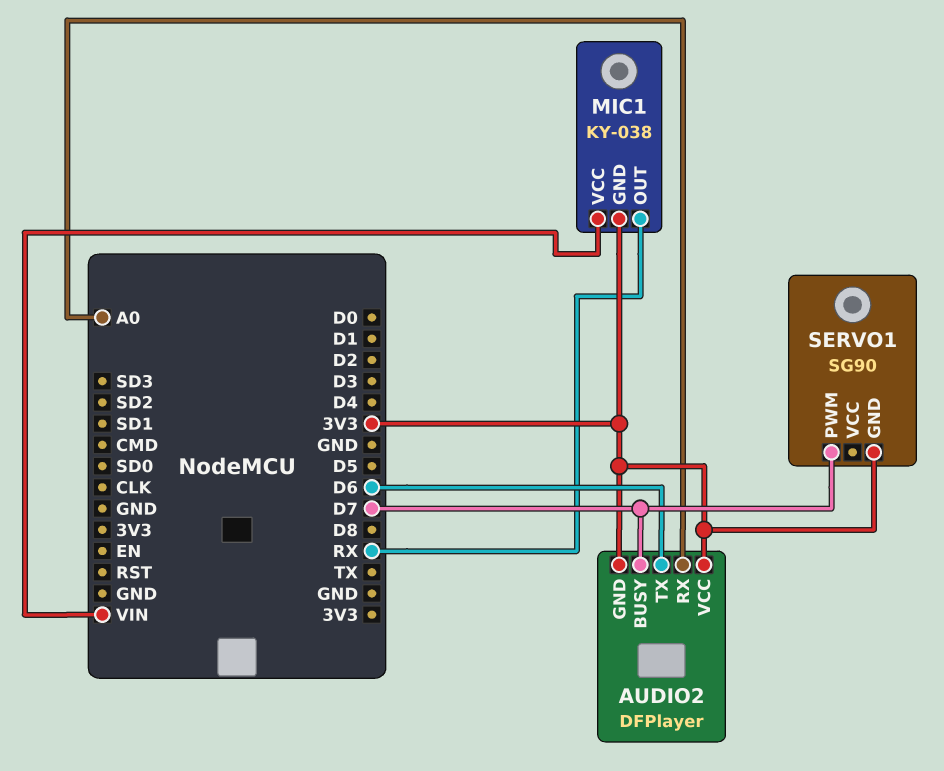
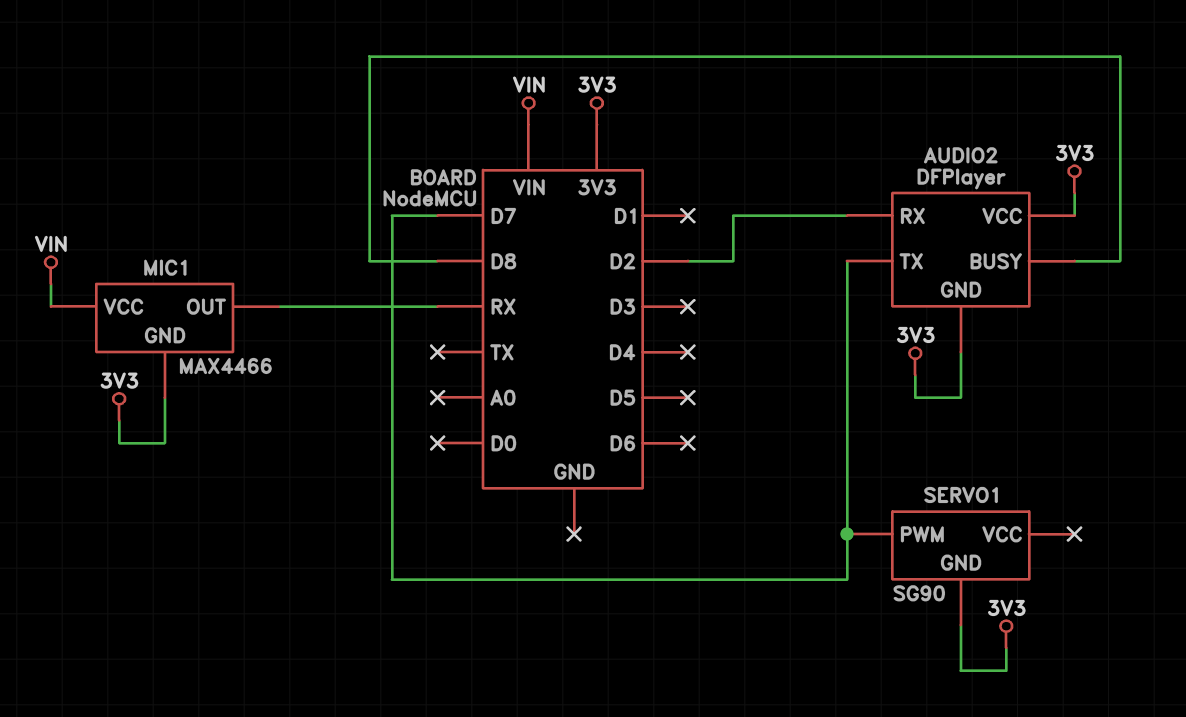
AUDIO2 pin BUSY: D7 -> D8
AUDIO2 pin RX: A0 -> D2
AUDIO2 pin TX: D6 -> D7
MIC1: KY-038 -> MAX4466

